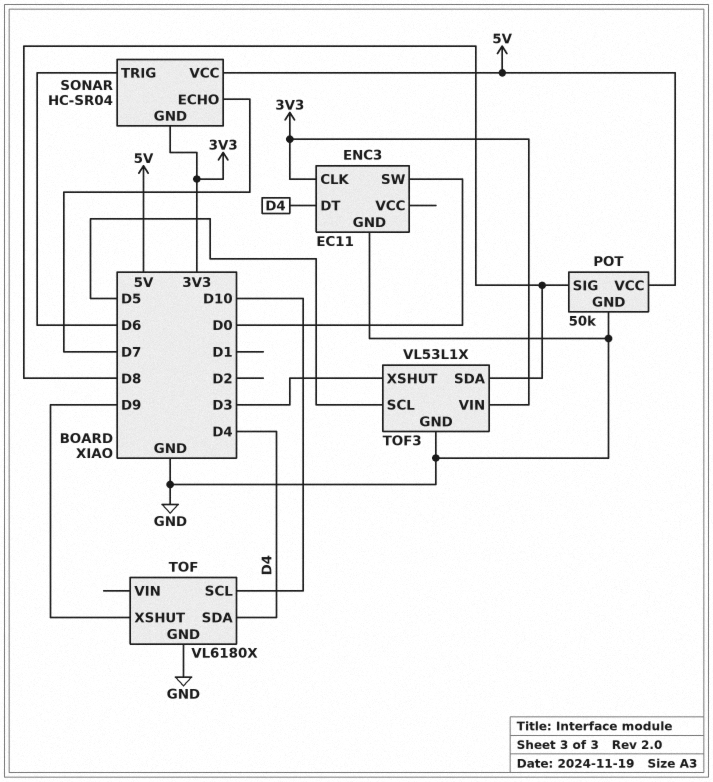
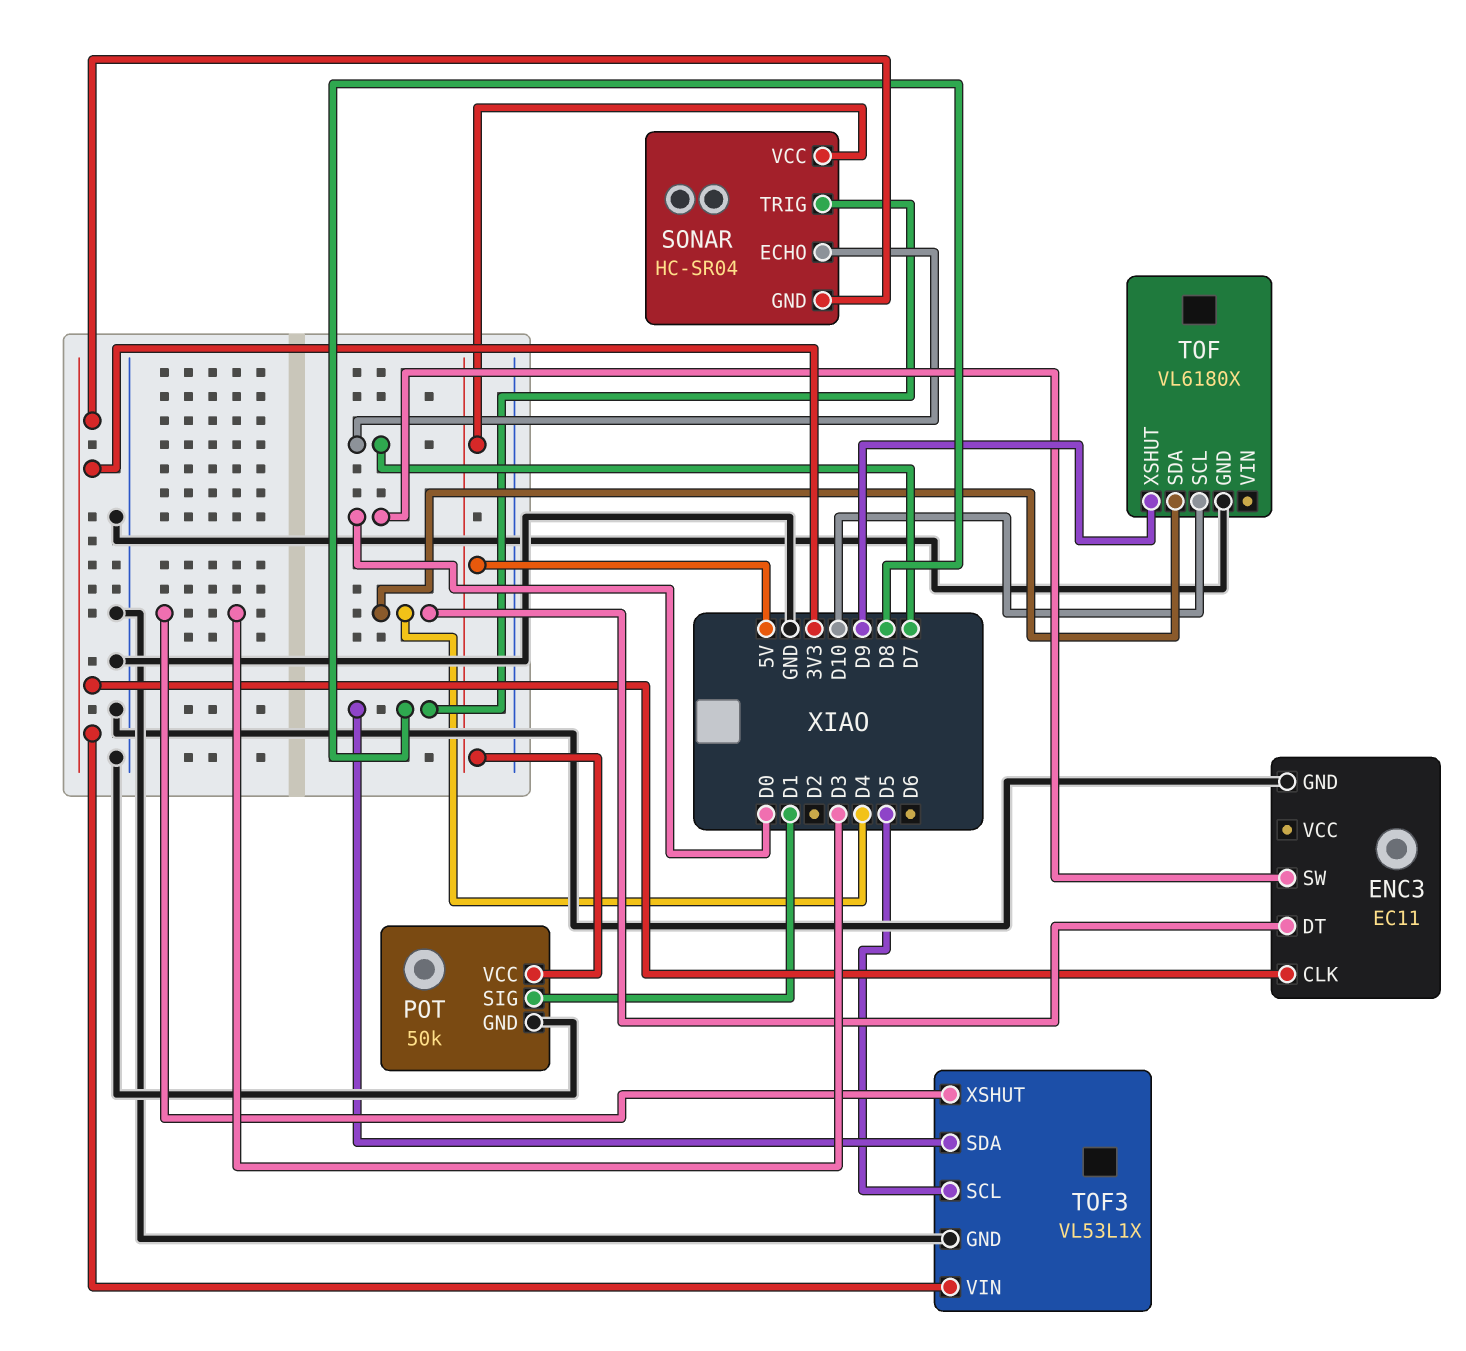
POT pin SIG: D8 -> D1
SONAR pin TRIG: D6 -> D8

